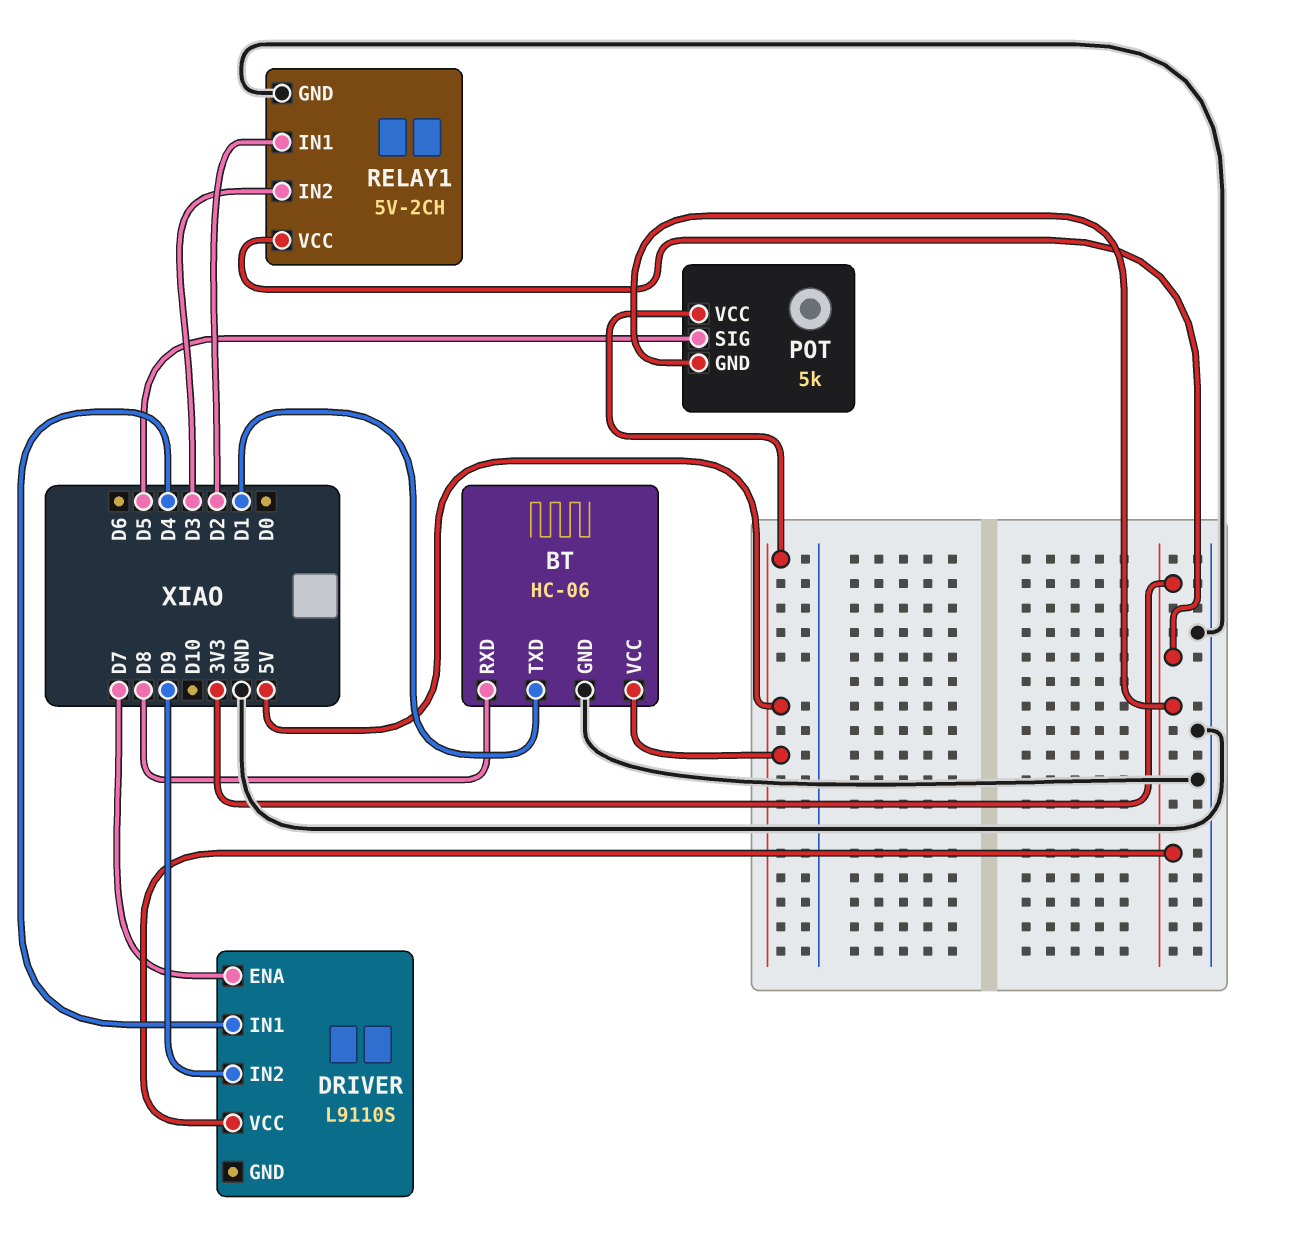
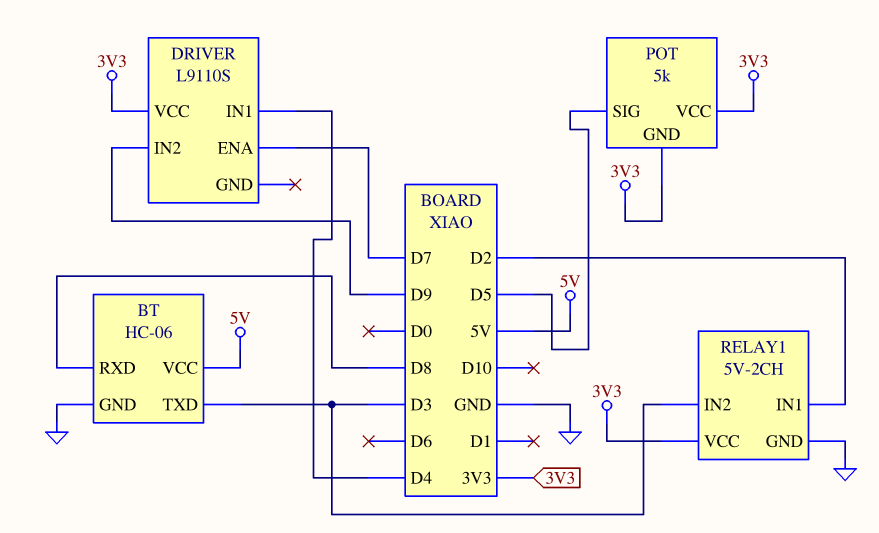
BT pin TXD: D1 -> D3
POT pin VCC: 5V -> 3V3

